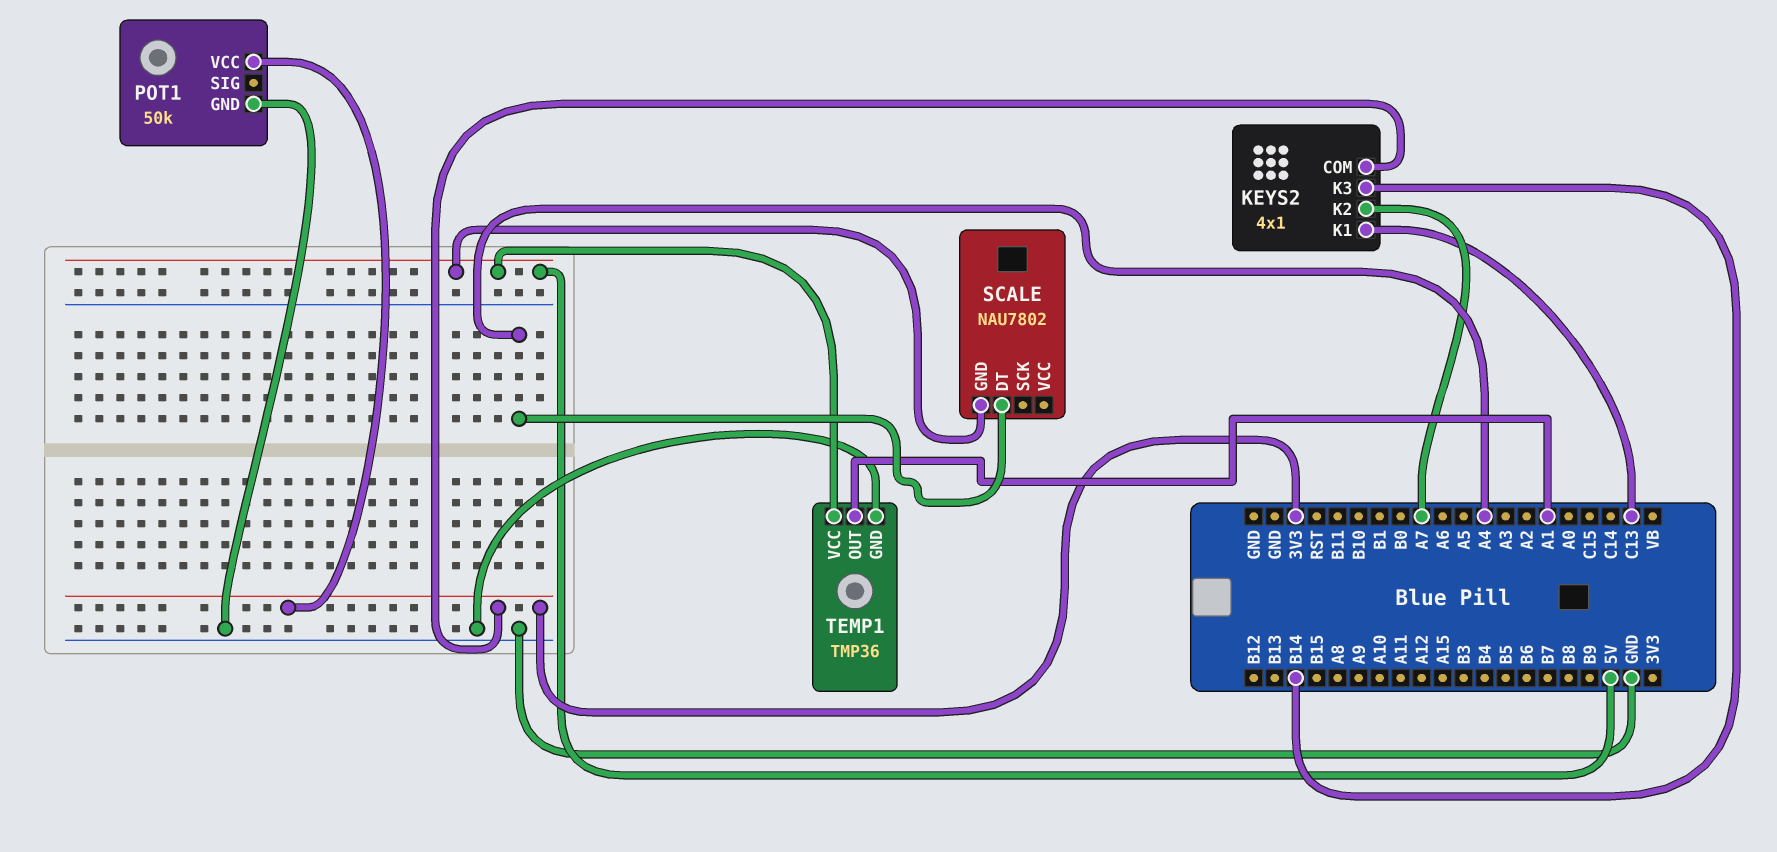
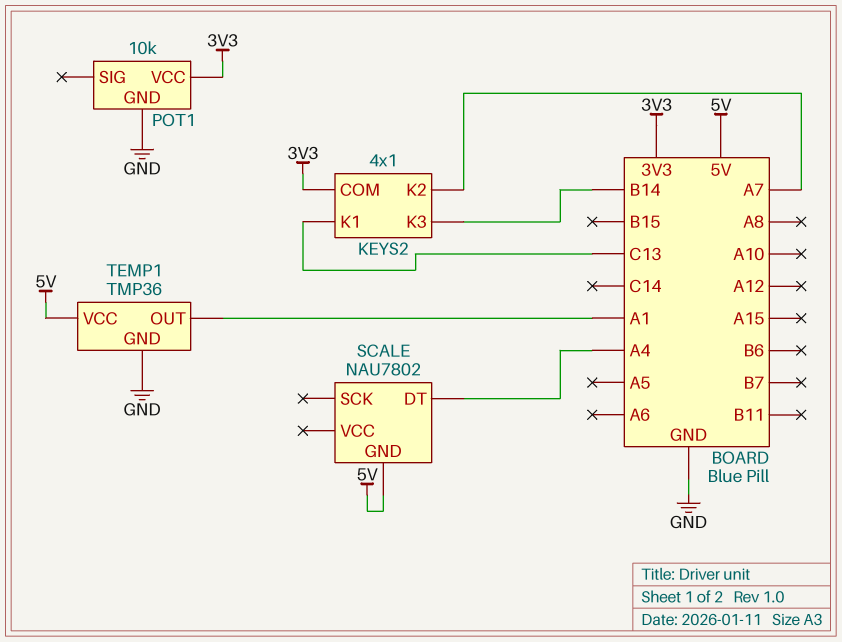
POT1: 50k -> 10k

